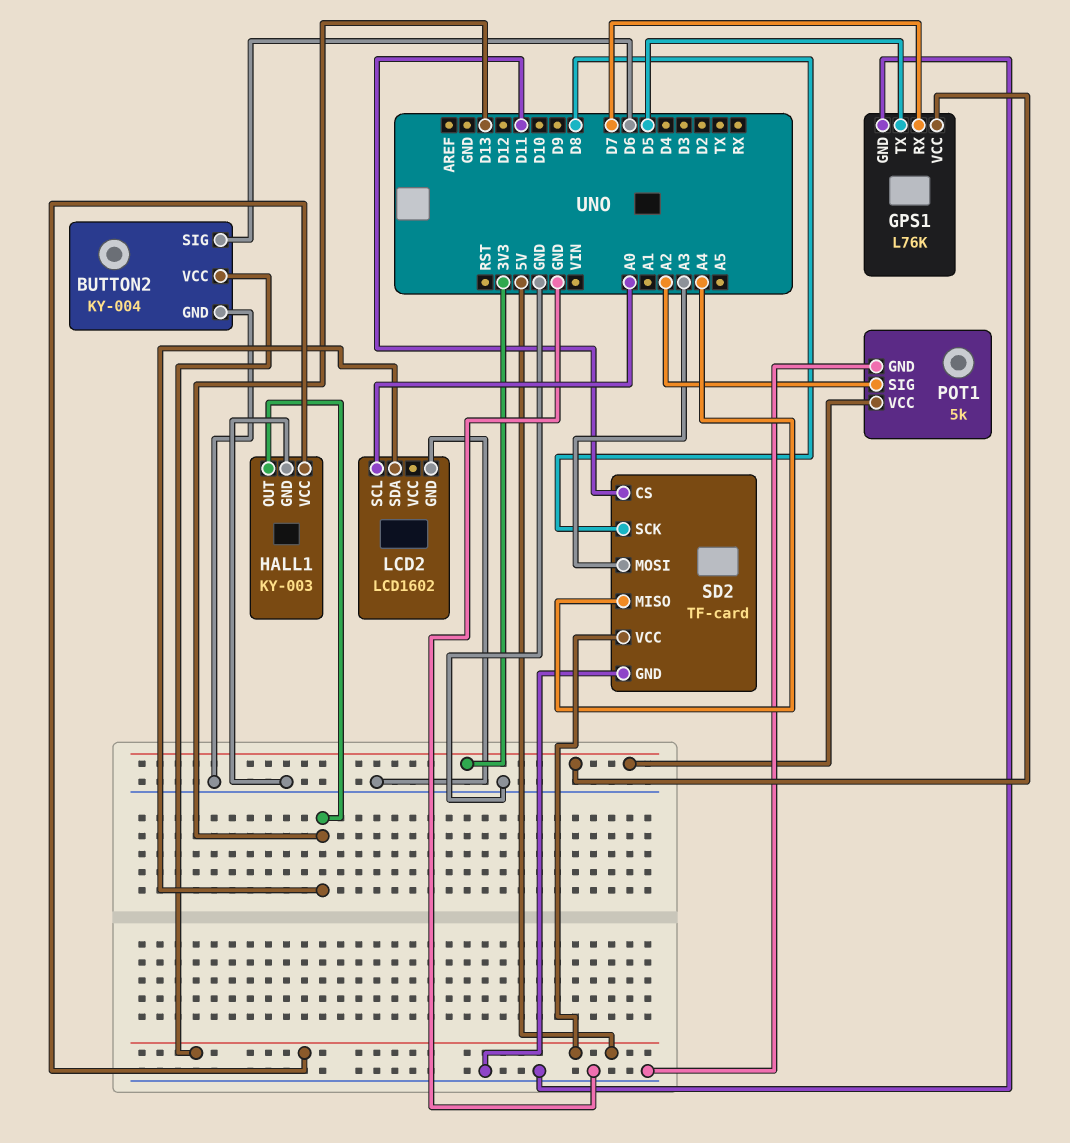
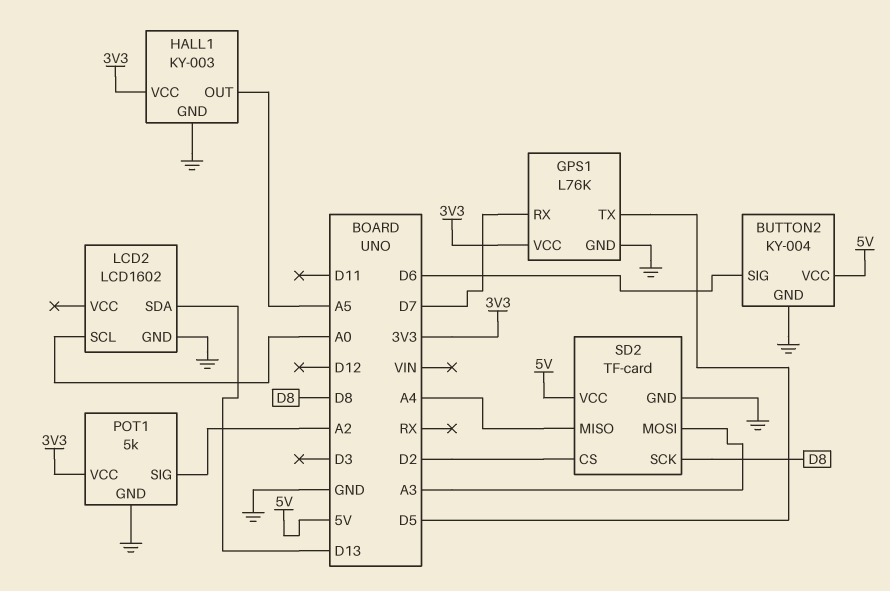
HALL1 pin OUT: D13 -> A5
HALL1 pin VCC: 5V -> 3V3
SD2 pin CS: D11 -> D2

